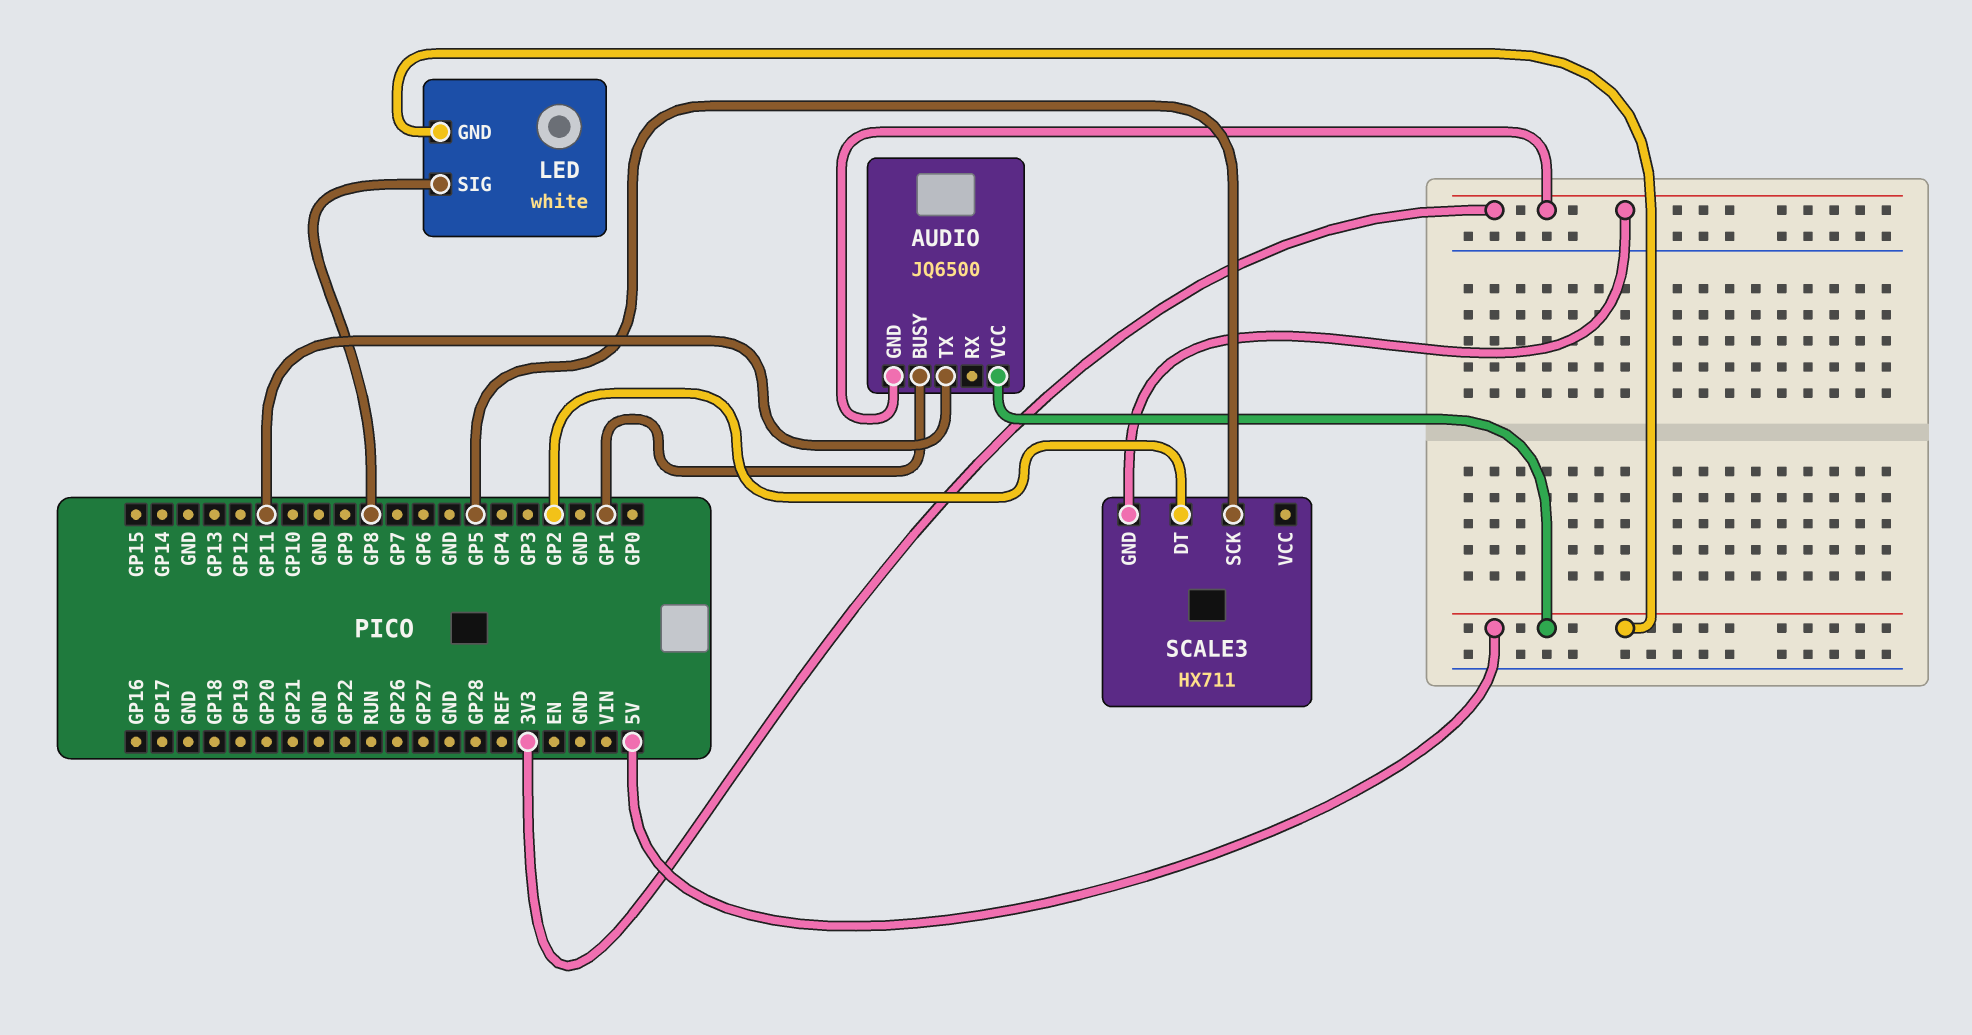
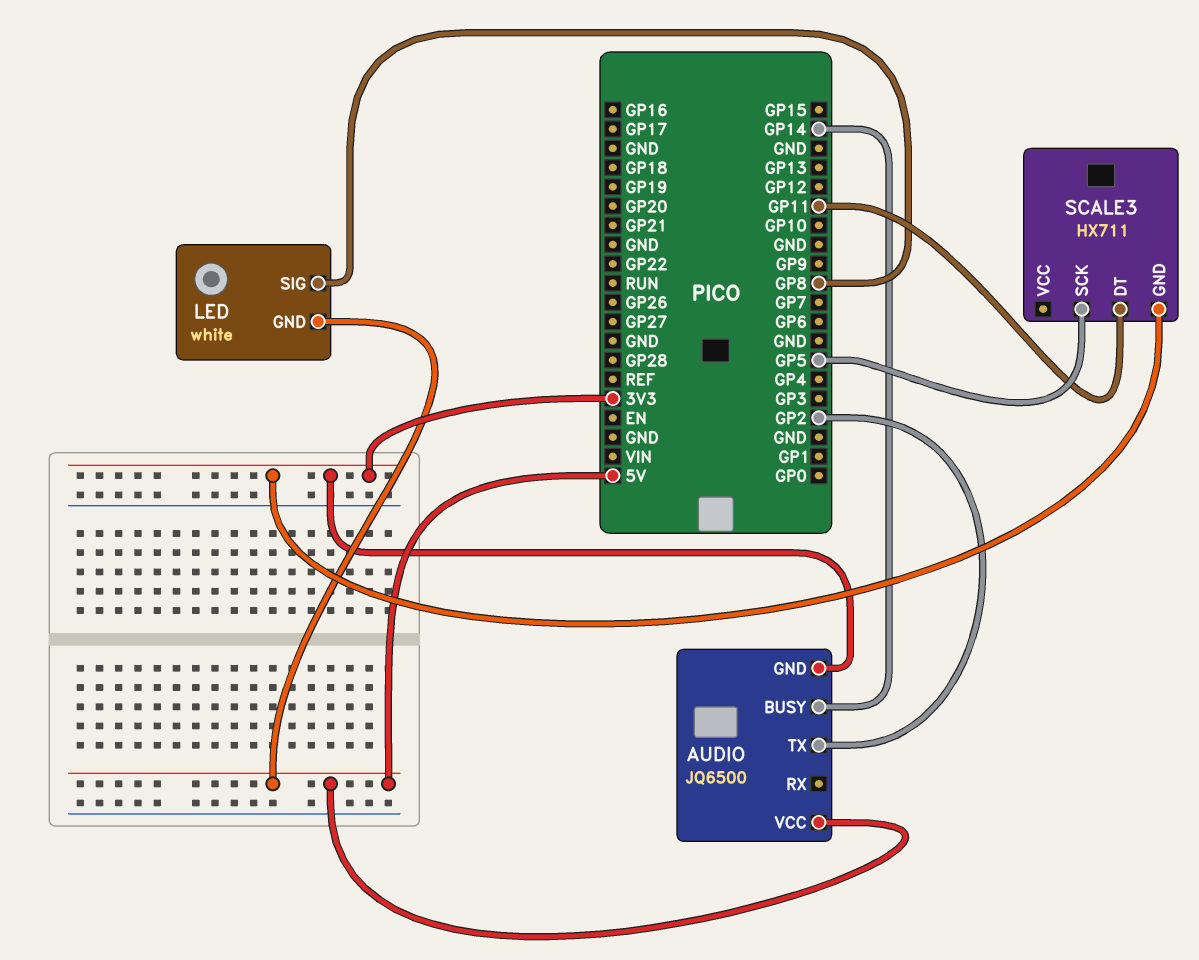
AUDIO pin BUSY: GP1 -> GP14
AUDIO pin TX: GP11 -> GP2
SCALE3 pin DT: GP2 -> GP11

